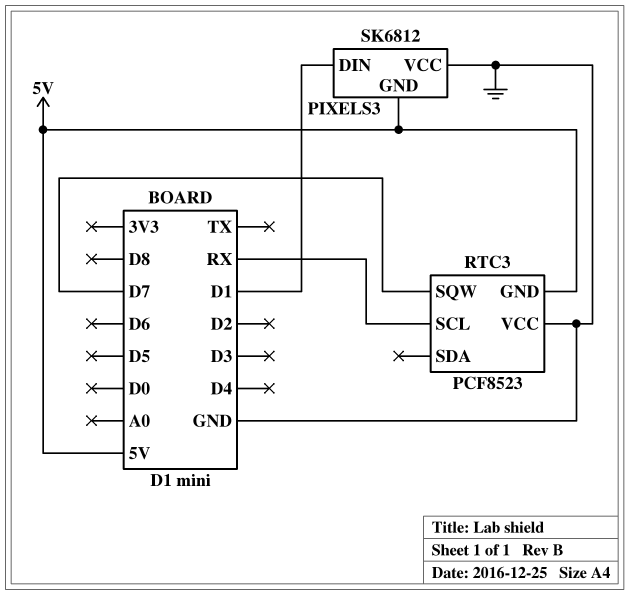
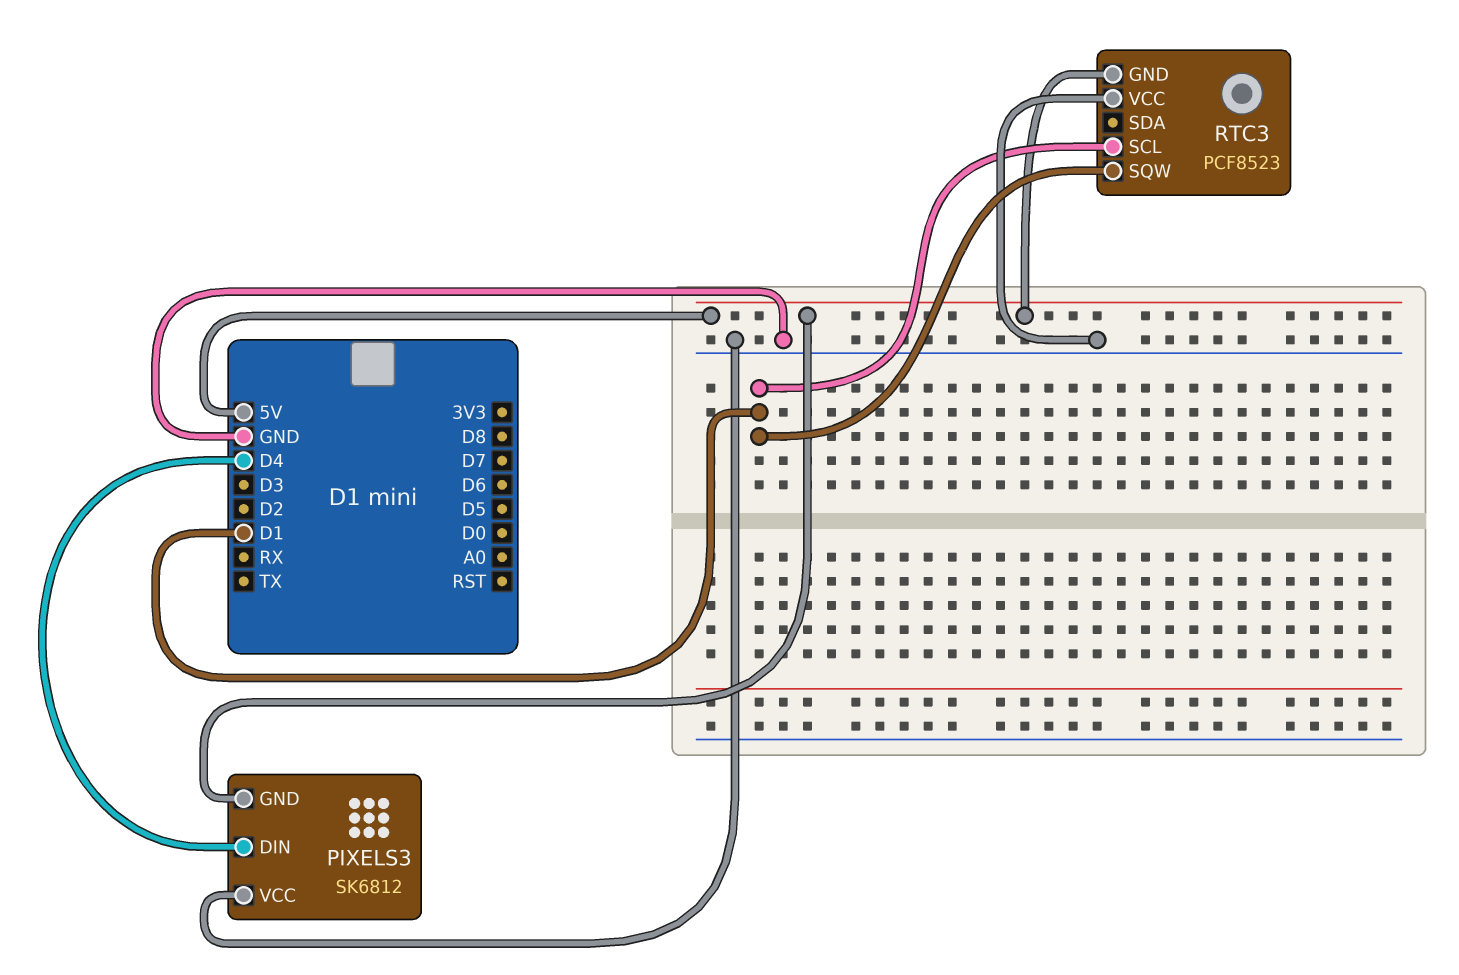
PIXELS3 pin DIN: D1 -> D4
RTC3 pin SCL: RX -> D1
RTC3 pin SQW: D7 -> D1

